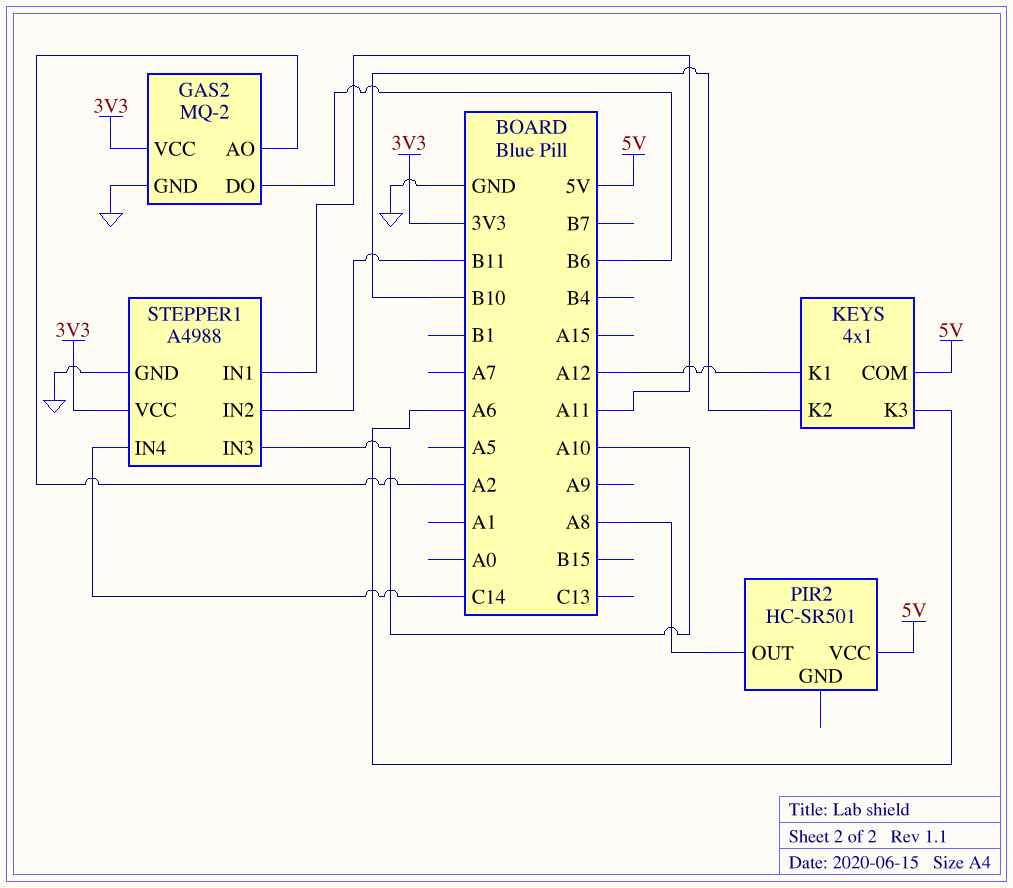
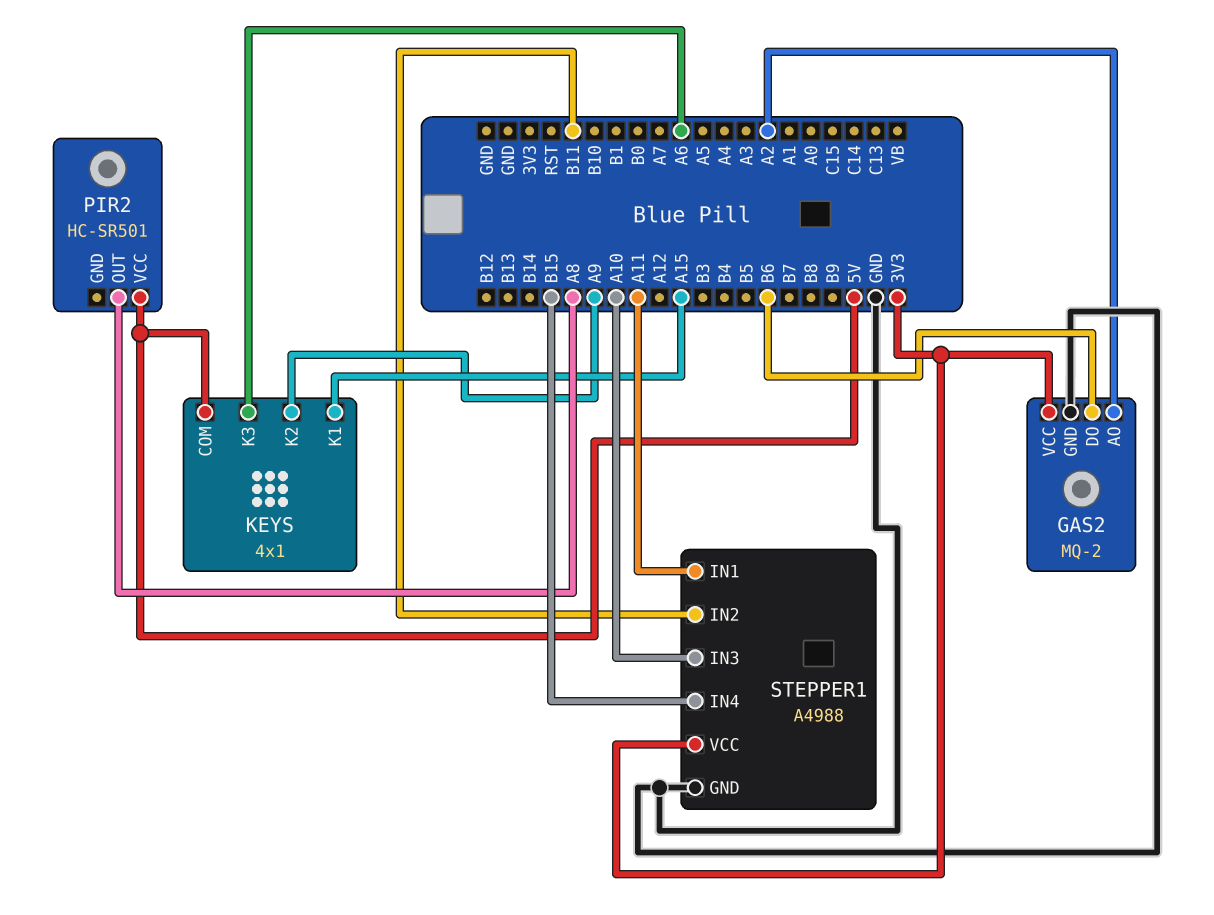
KEYS pin K1: A12 -> A15
KEYS pin K2: B10 -> A9
STEPPER1 pin IN4: C14 -> B15

